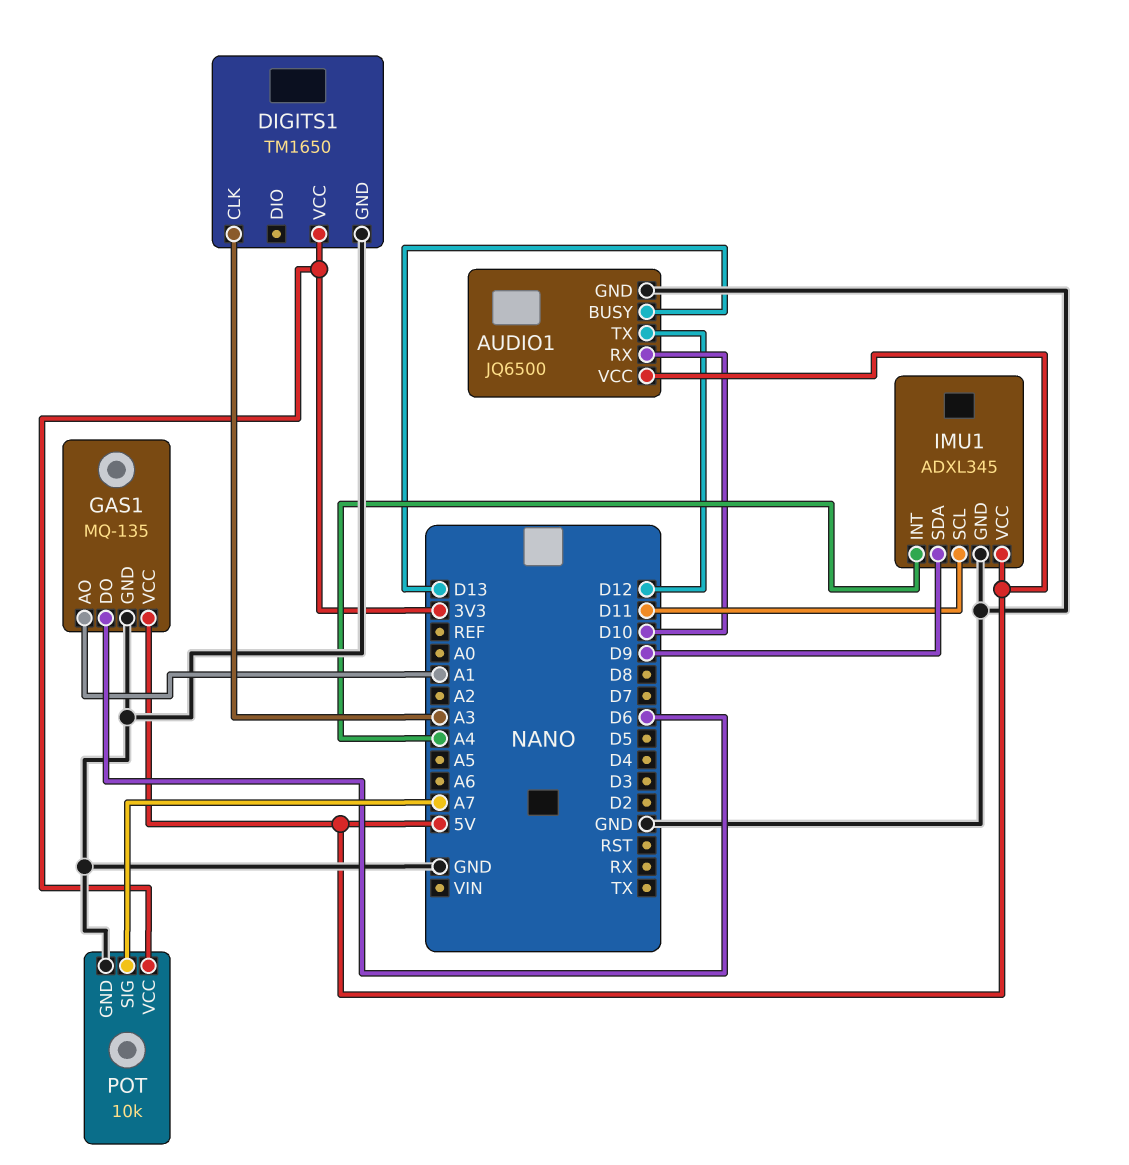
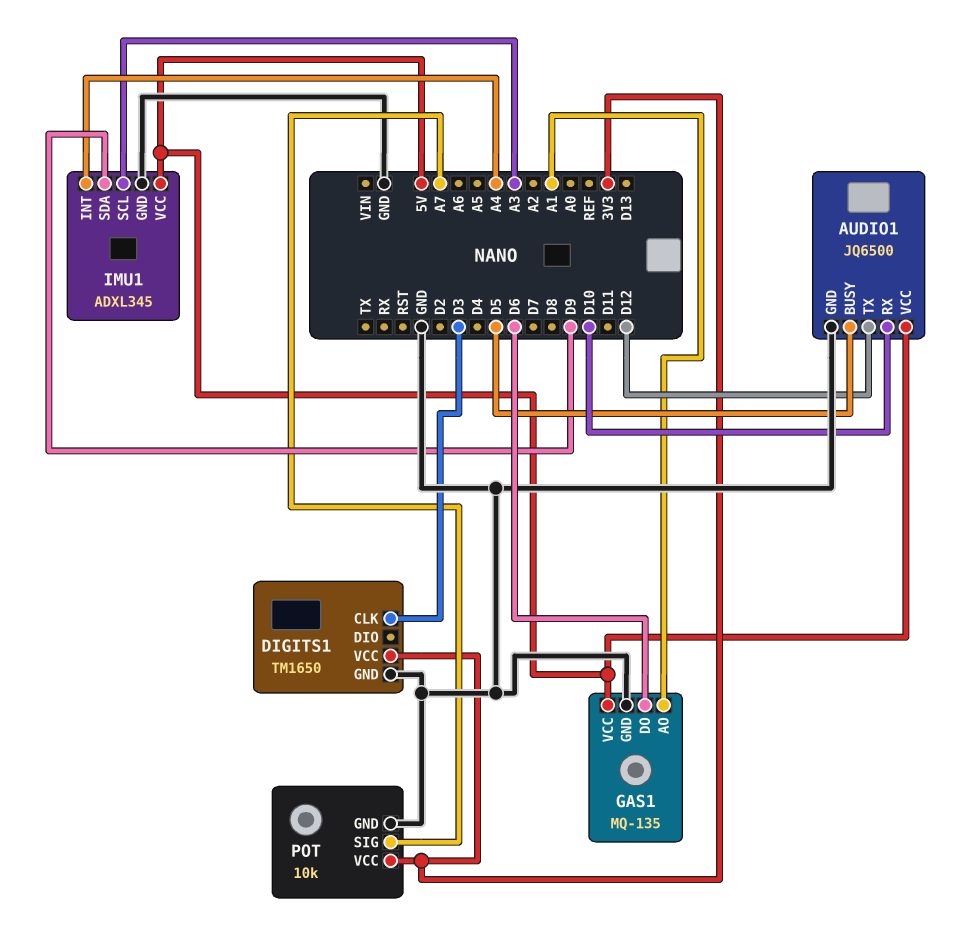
AUDIO1 pin BUSY: D13 -> D5
DIGITS1 pin CLK: A3 -> D3
IMU1 pin SCL: D11 -> A3

